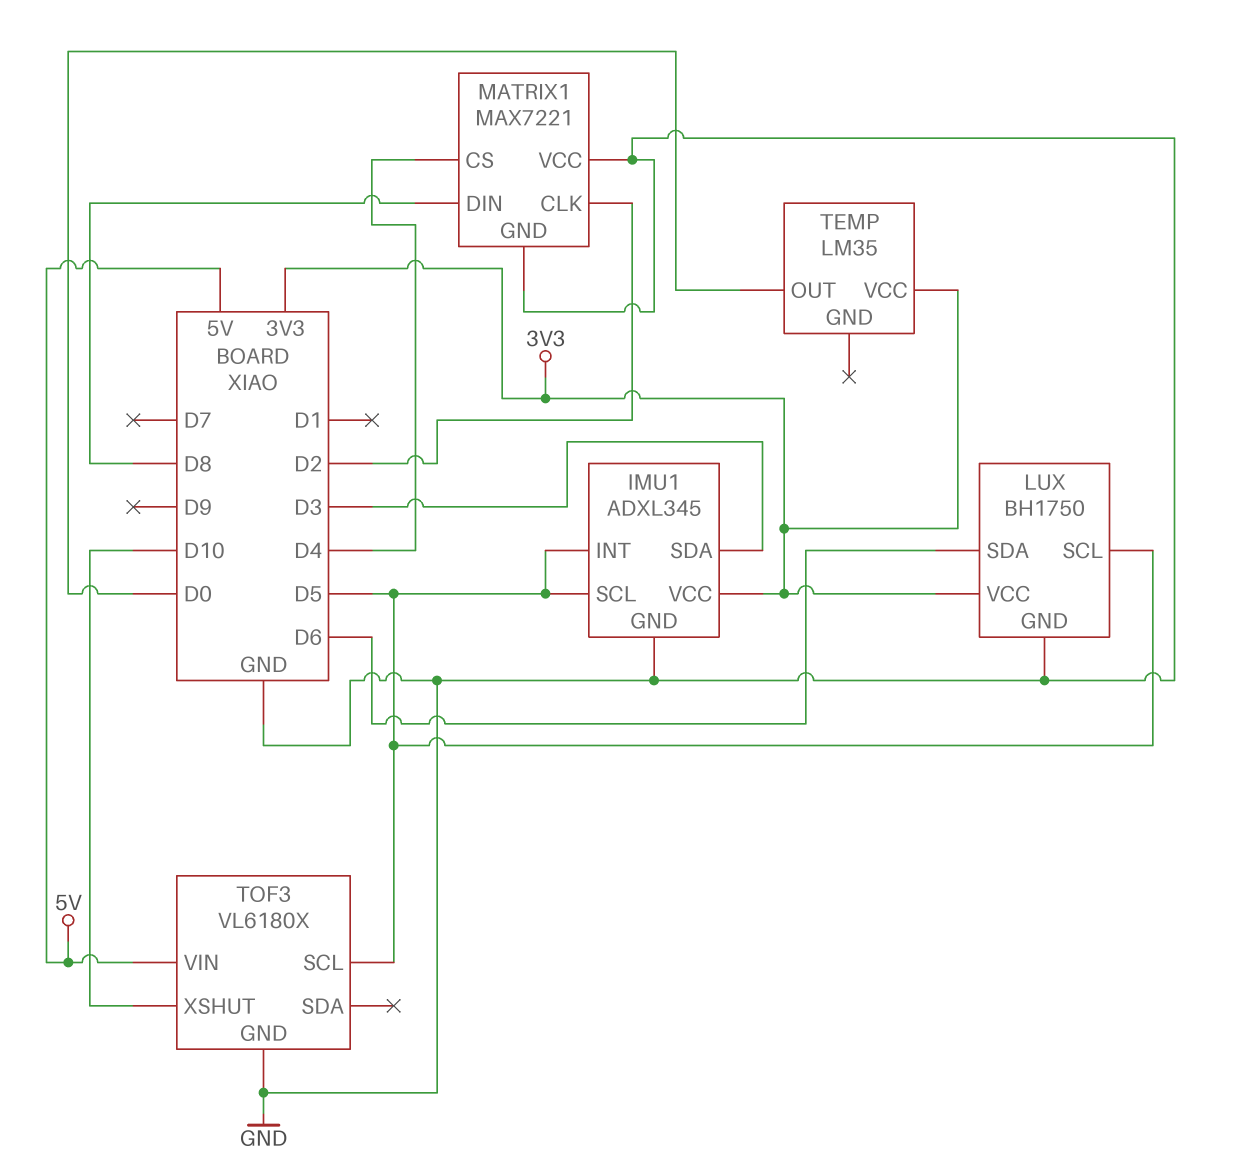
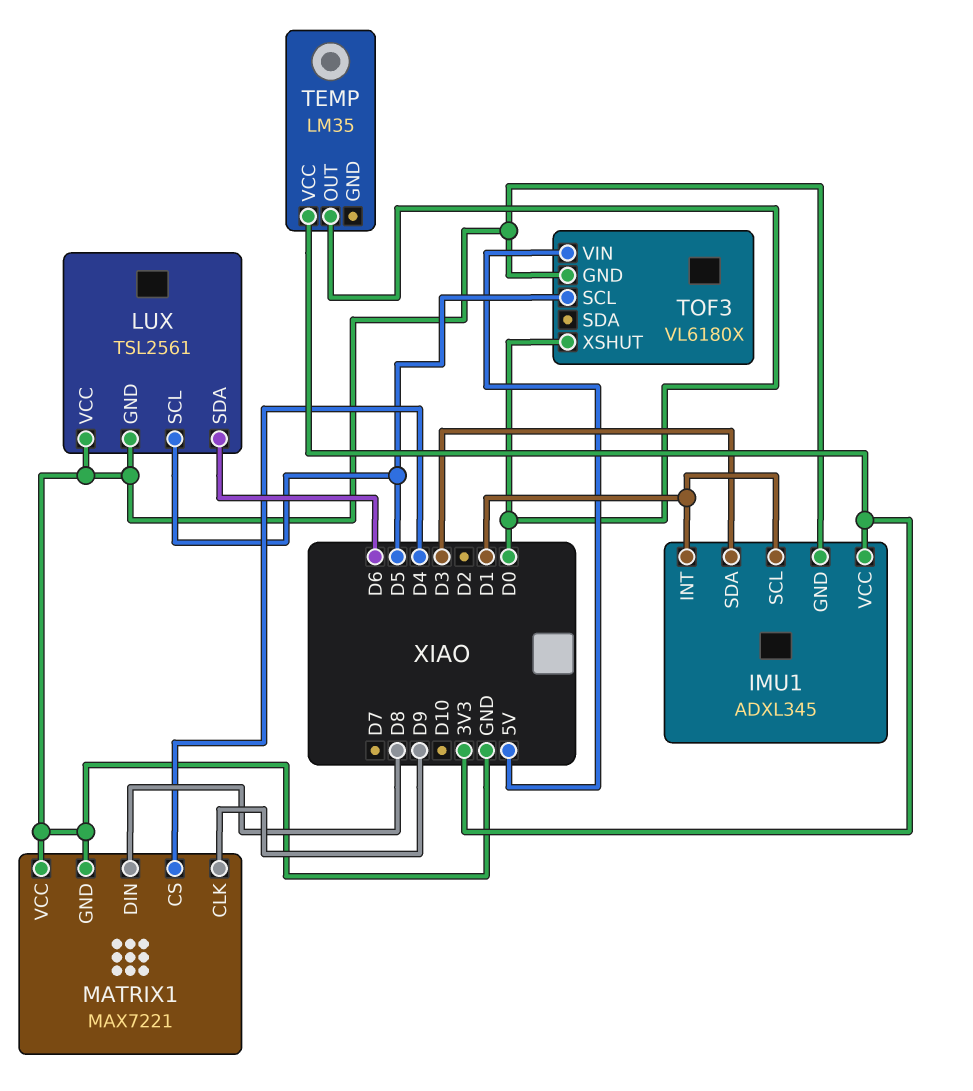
IMU1 pin INT: D5 -> D1
IMU1 pin SCL: D5 -> D1
LUX: BH1750 -> TSL2561
LUX pin VCC: 3V3 -> GND
MATRIX1 pin CLK: D2 -> D9
TOF3 pin XSHUT: D10 -> D0

